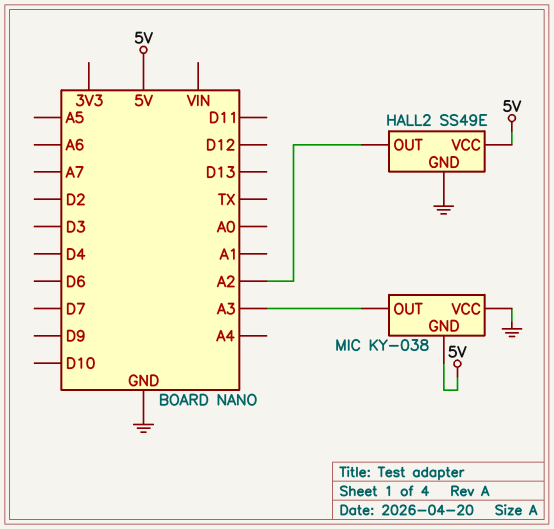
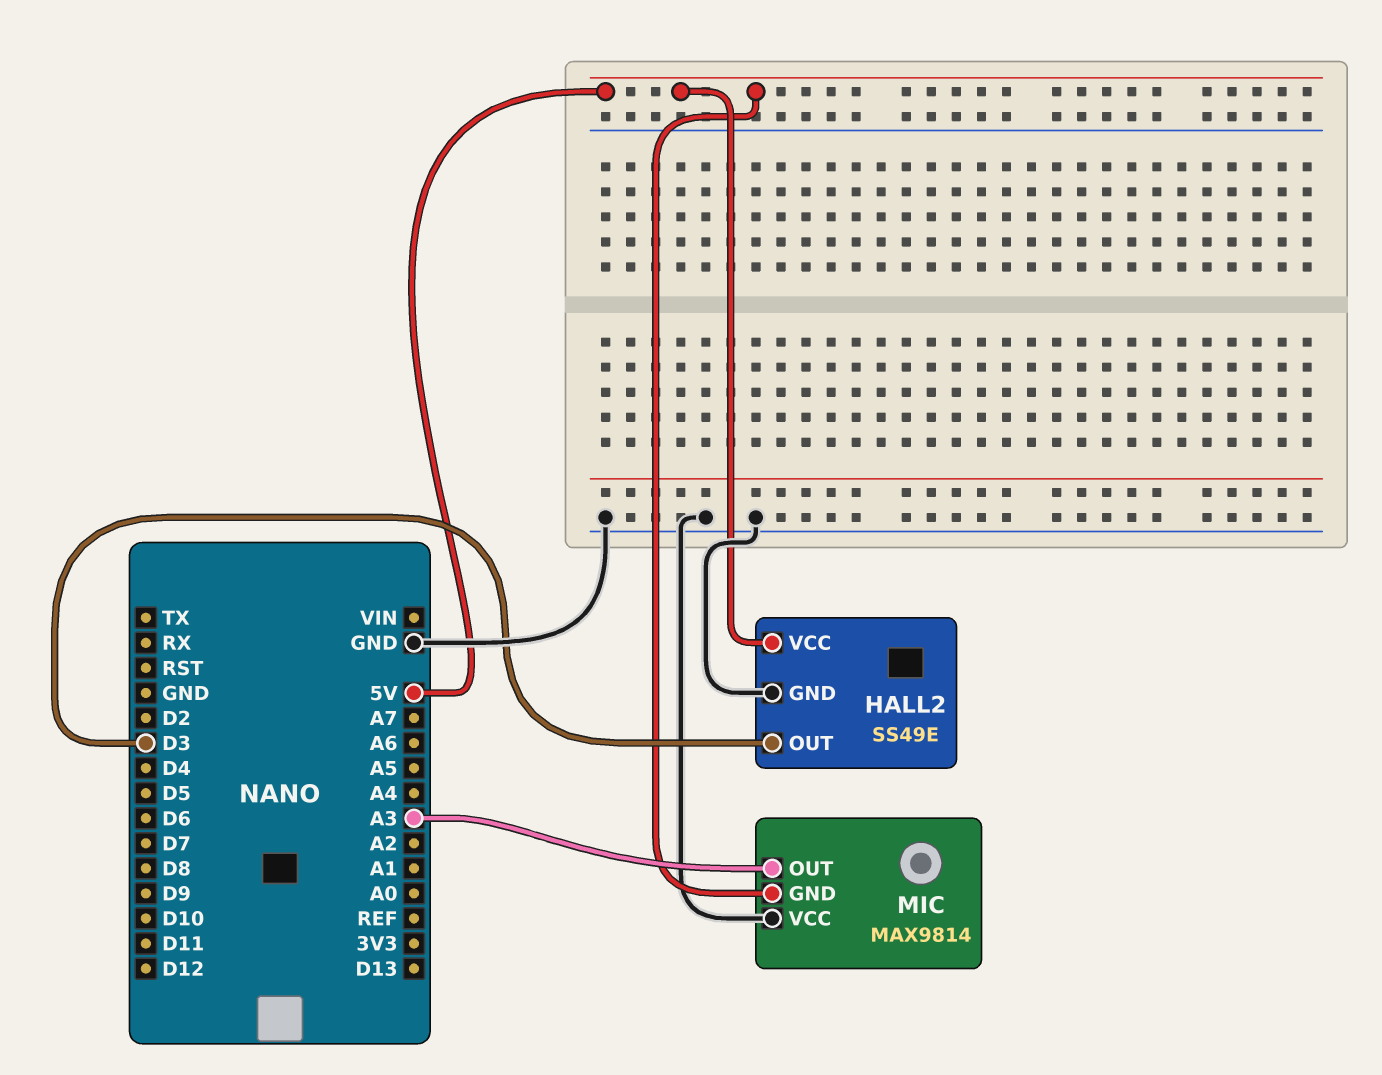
HALL2 pin OUT: A2 -> D3
MIC: KY-038 -> MAX9814

